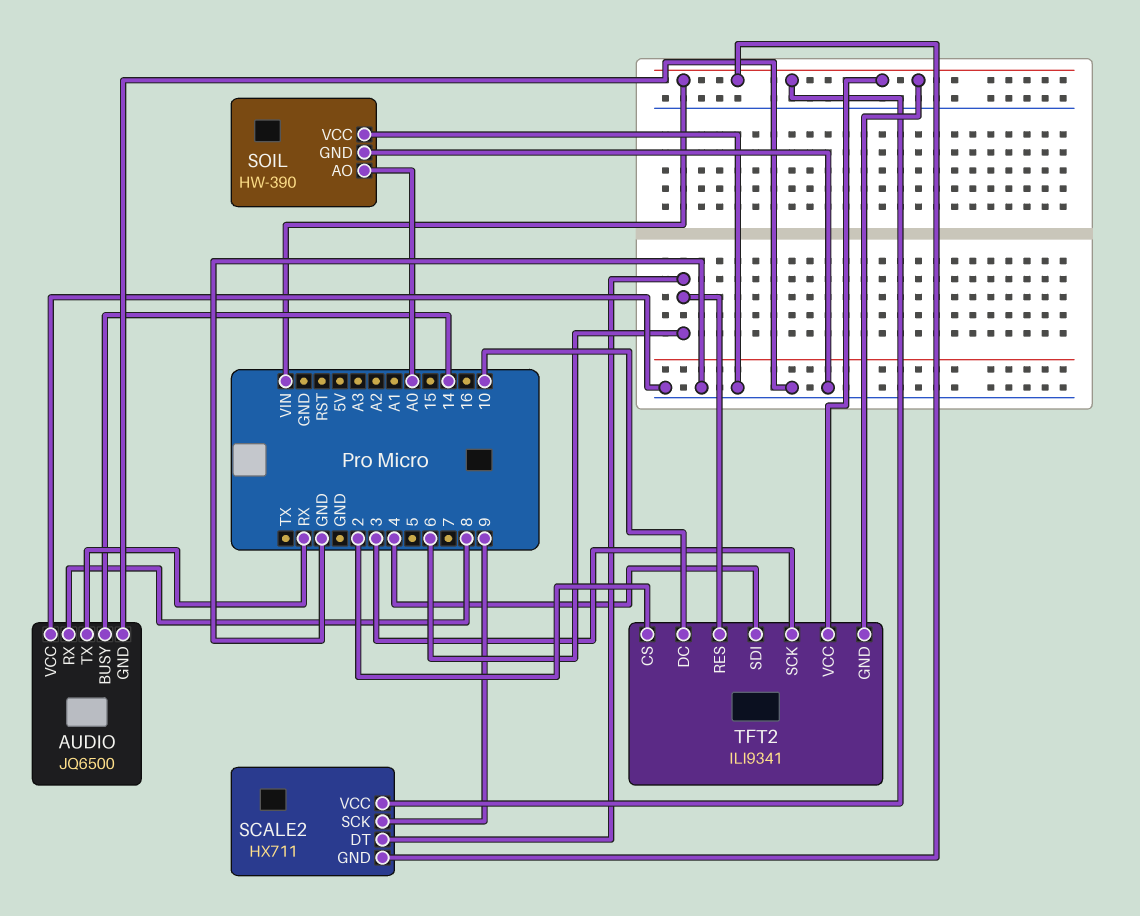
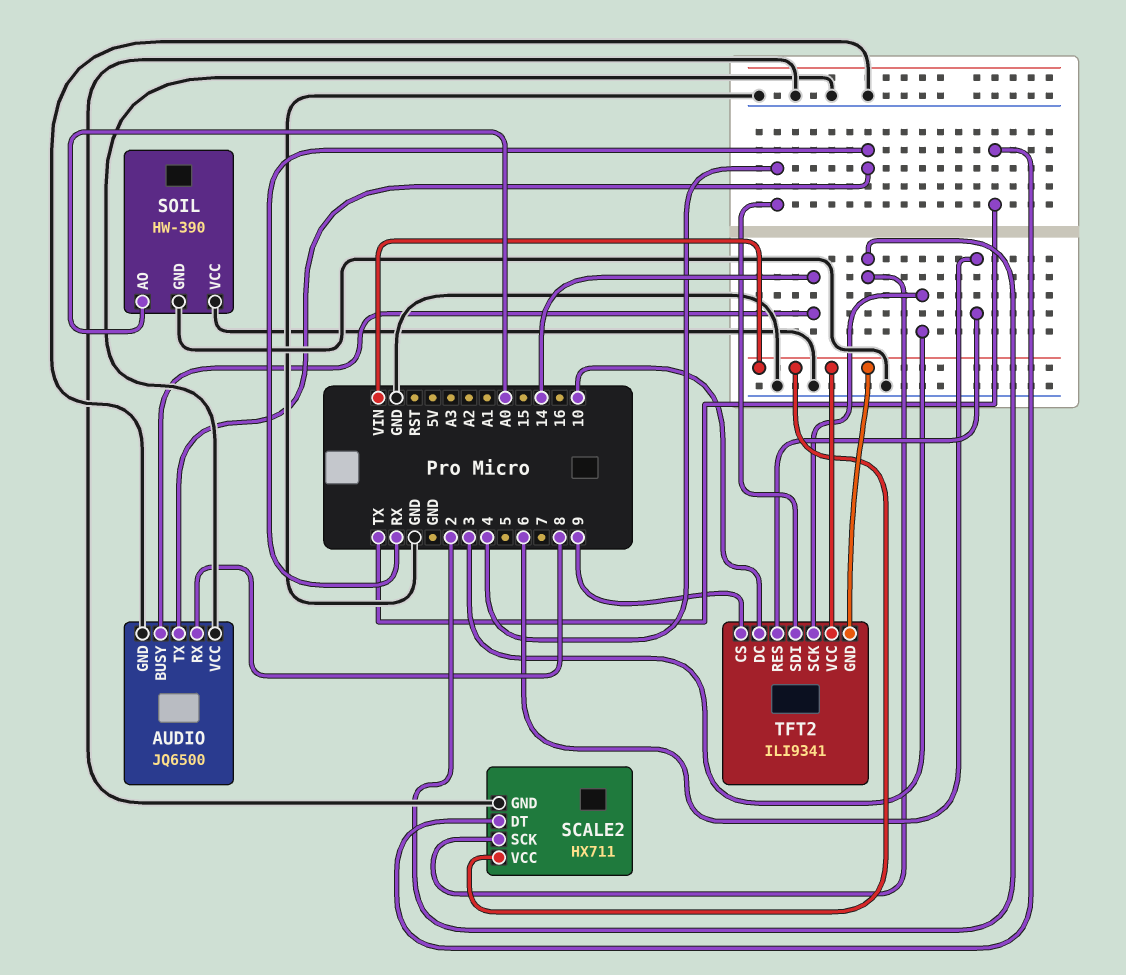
SCALE2 pin DT: 6 -> TX
SCALE2 pin GND: VIN -> GND
SCALE2 pin SCK: 9 -> 2
TFT2 pin CS: 2 -> 9

